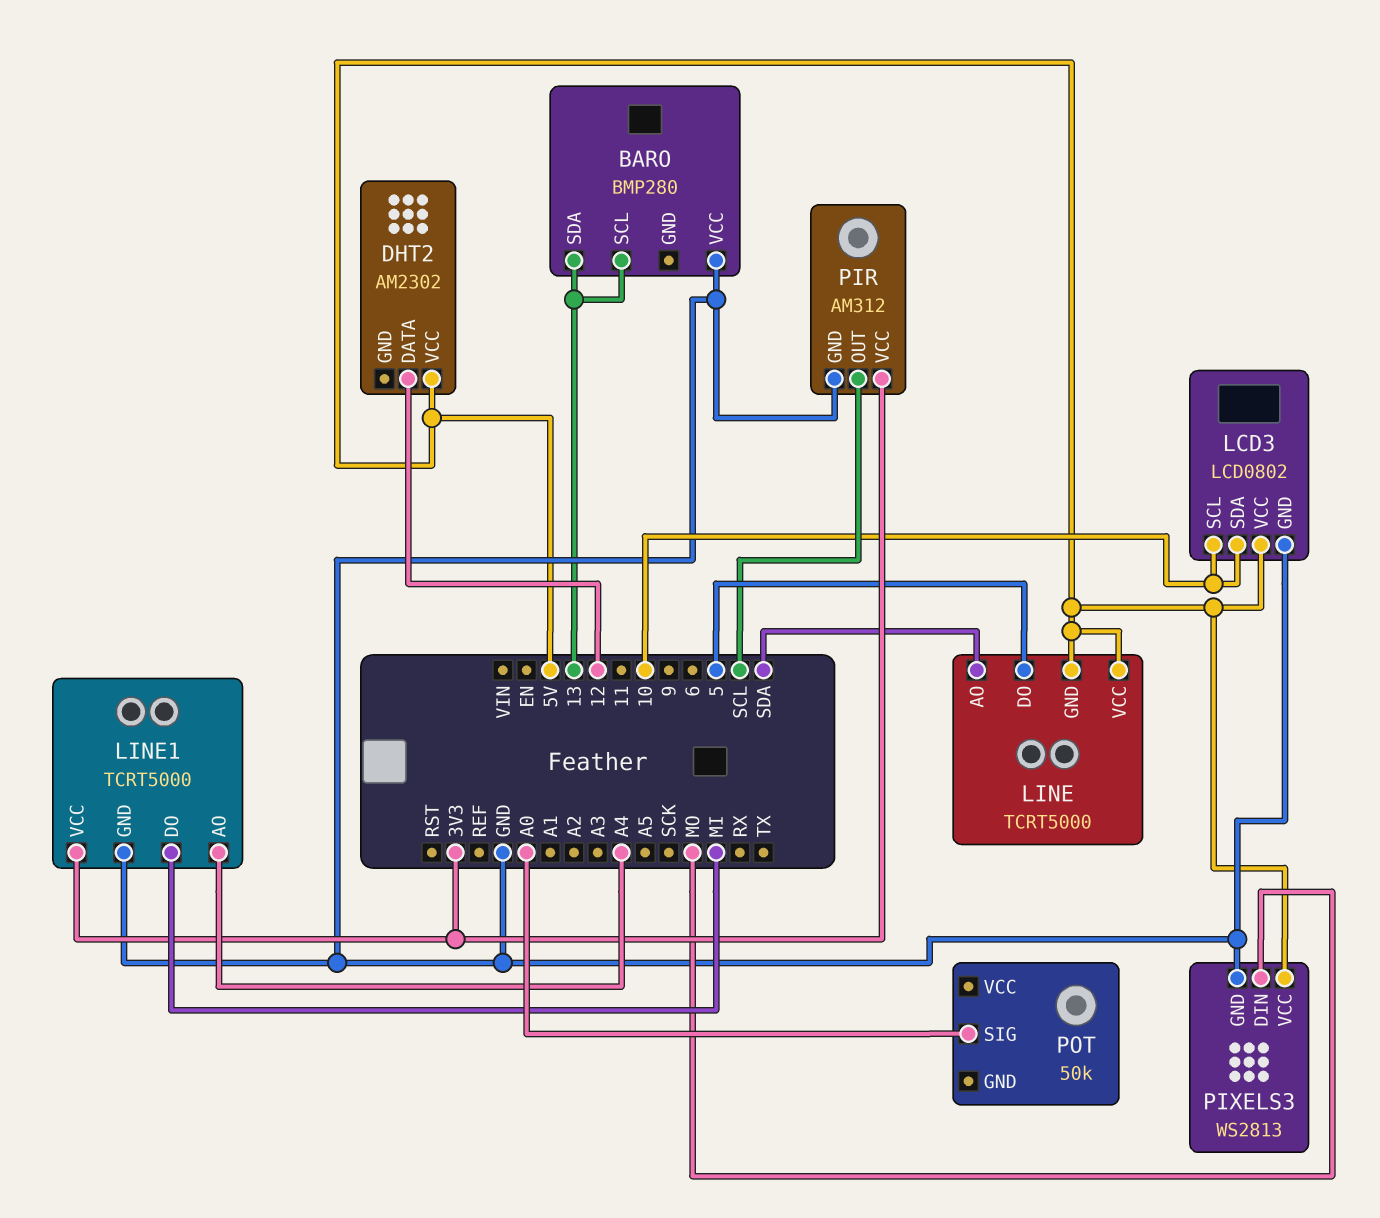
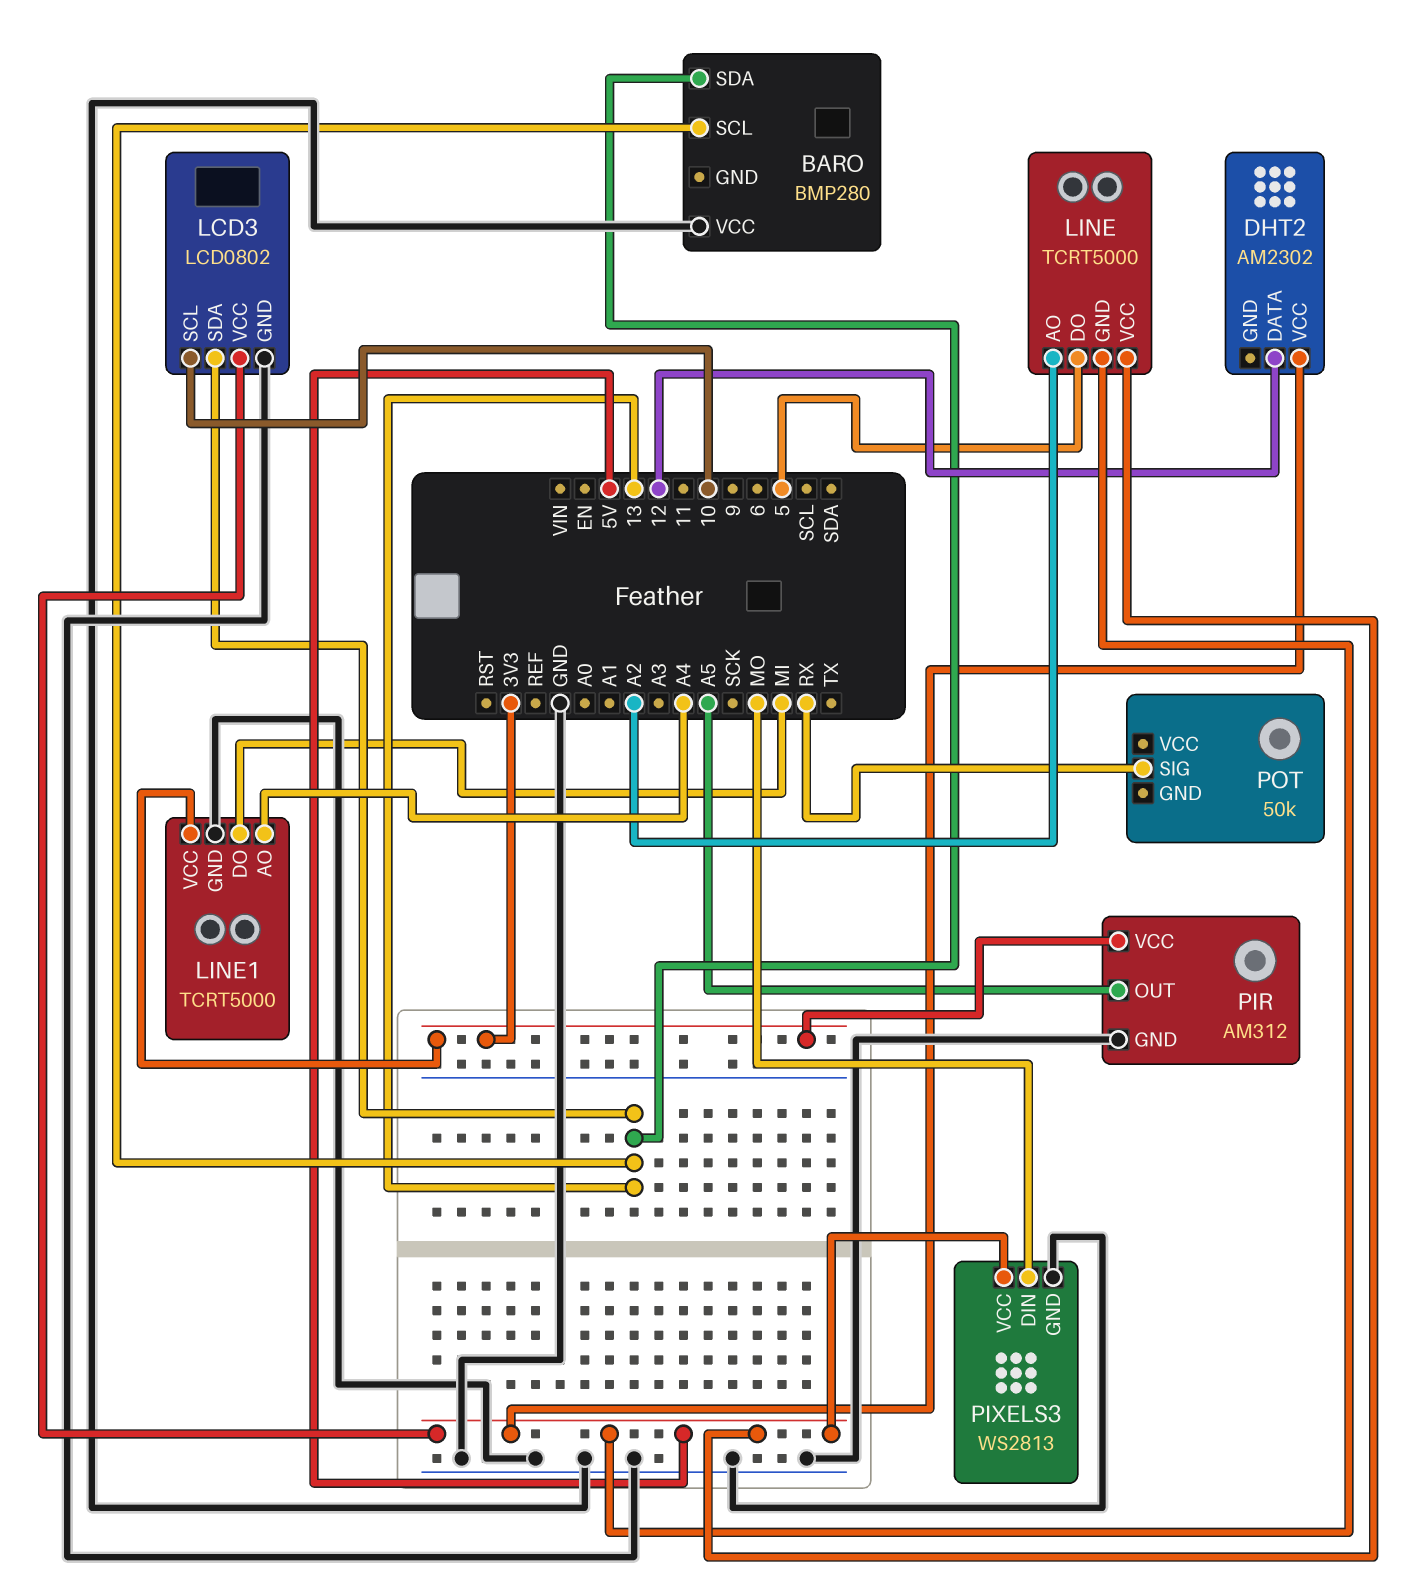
LCD3 pin SDA: 10 -> 13
LINE pin AO: SDA -> A2
PIR pin OUT: SCL -> A5
POT pin SIG: A0 -> RX

